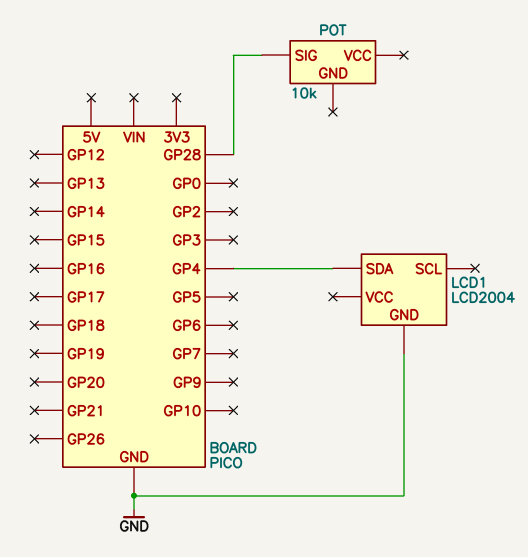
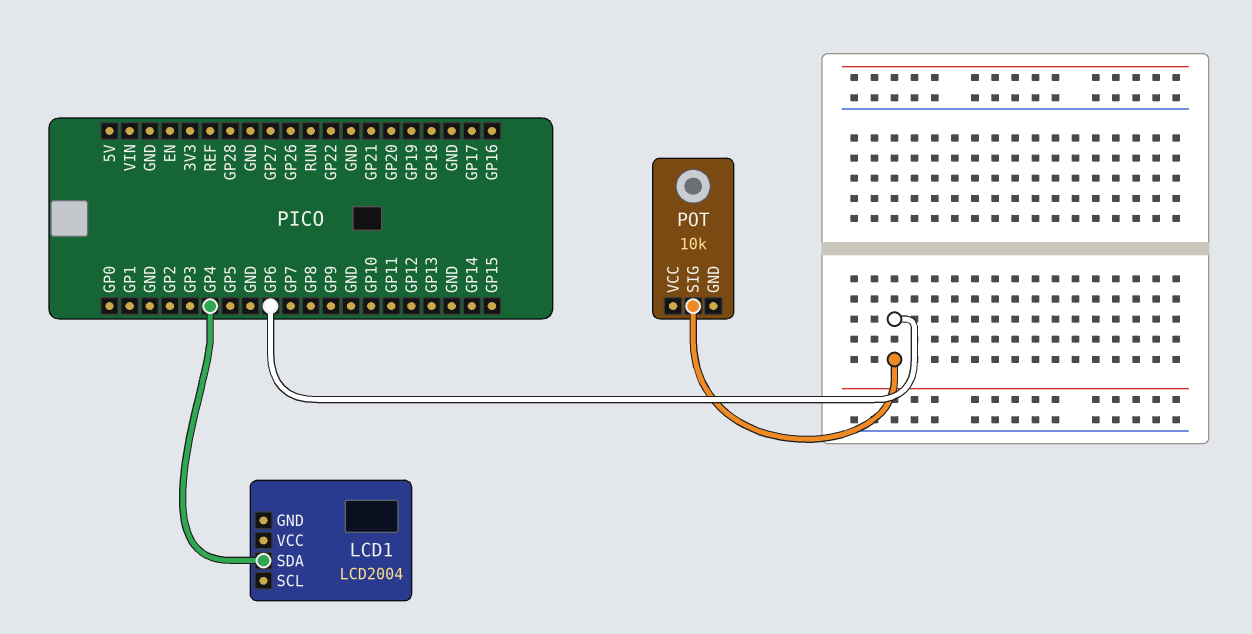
LCD1 pin GND: GND -> none
POT pin SIG: GP28 -> GP6

